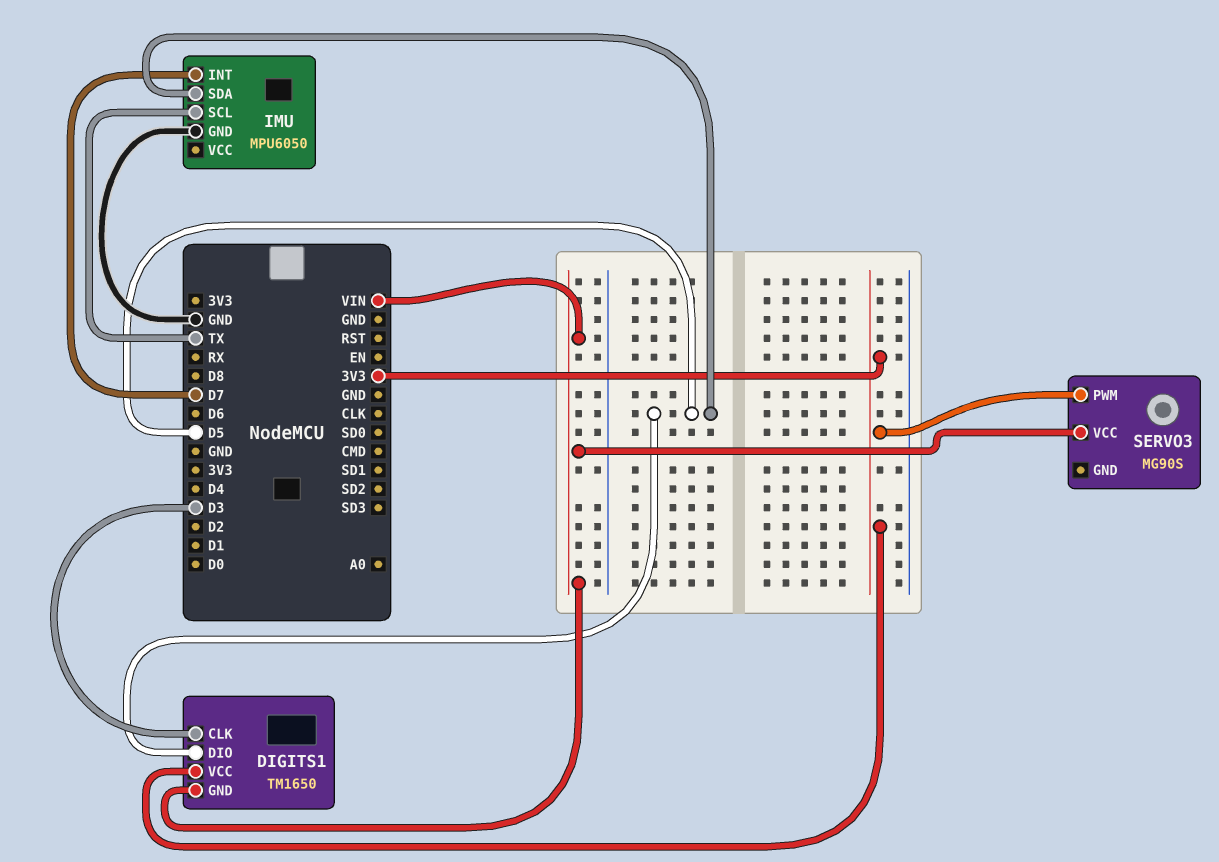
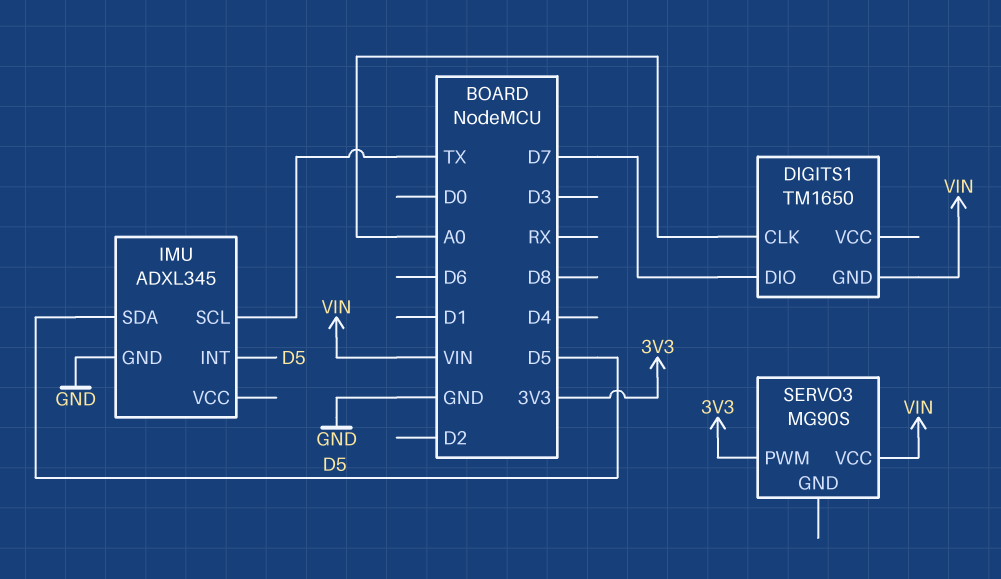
DIGITS1 pin CLK: D3 -> A0
DIGITS1 pin DIO: D5 -> D7
DIGITS1 pin VCC: 3V3 -> none
IMU: MPU6050 -> ADXL345
IMU pin INT: D7 -> D5

